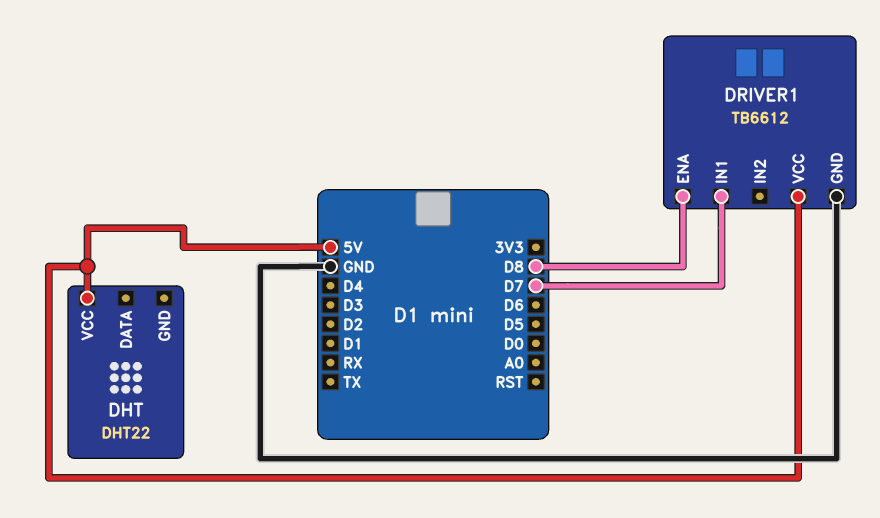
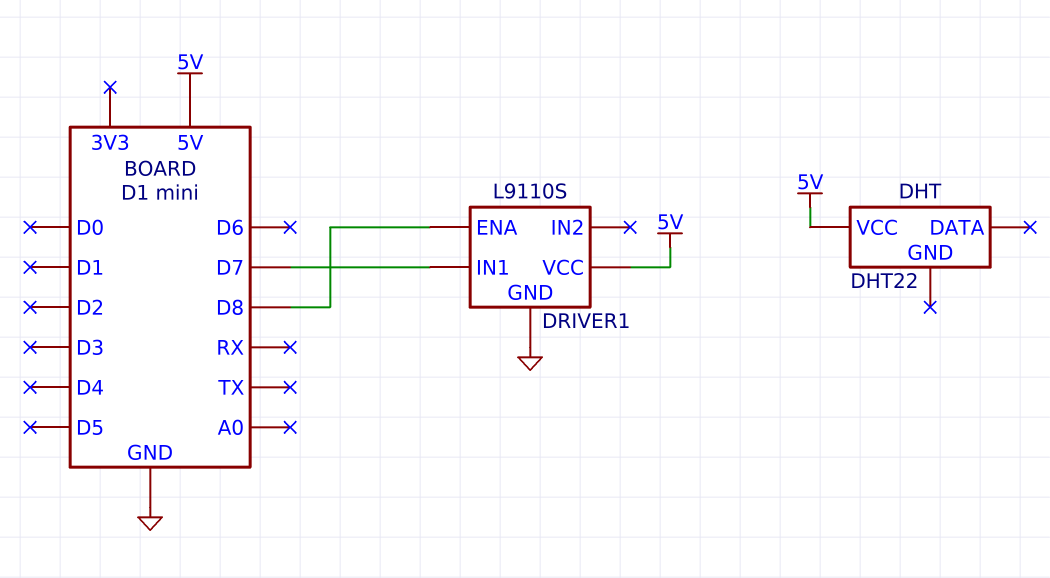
DRIVER1: TB6612 -> L9110S

